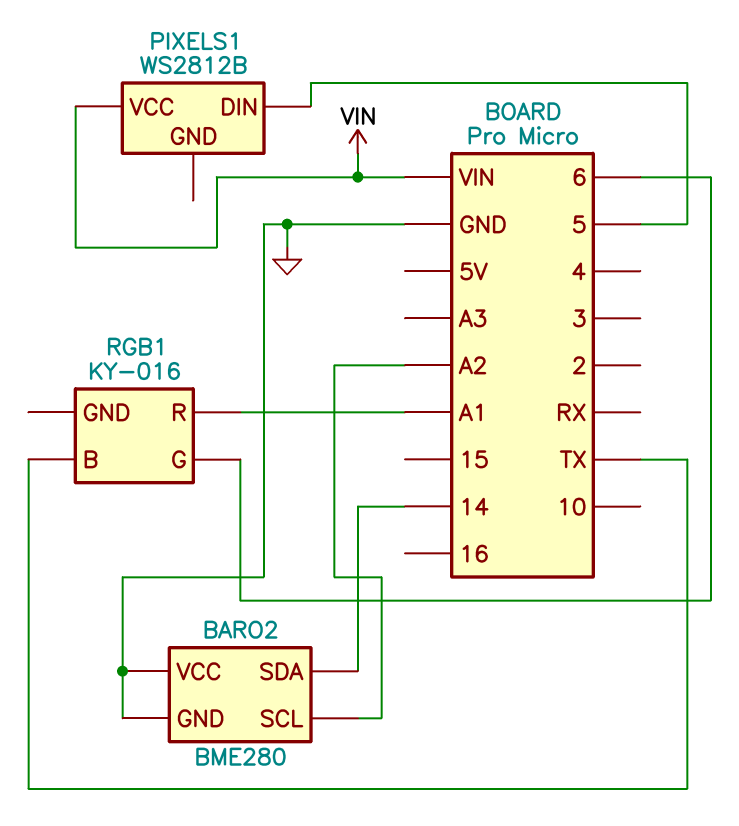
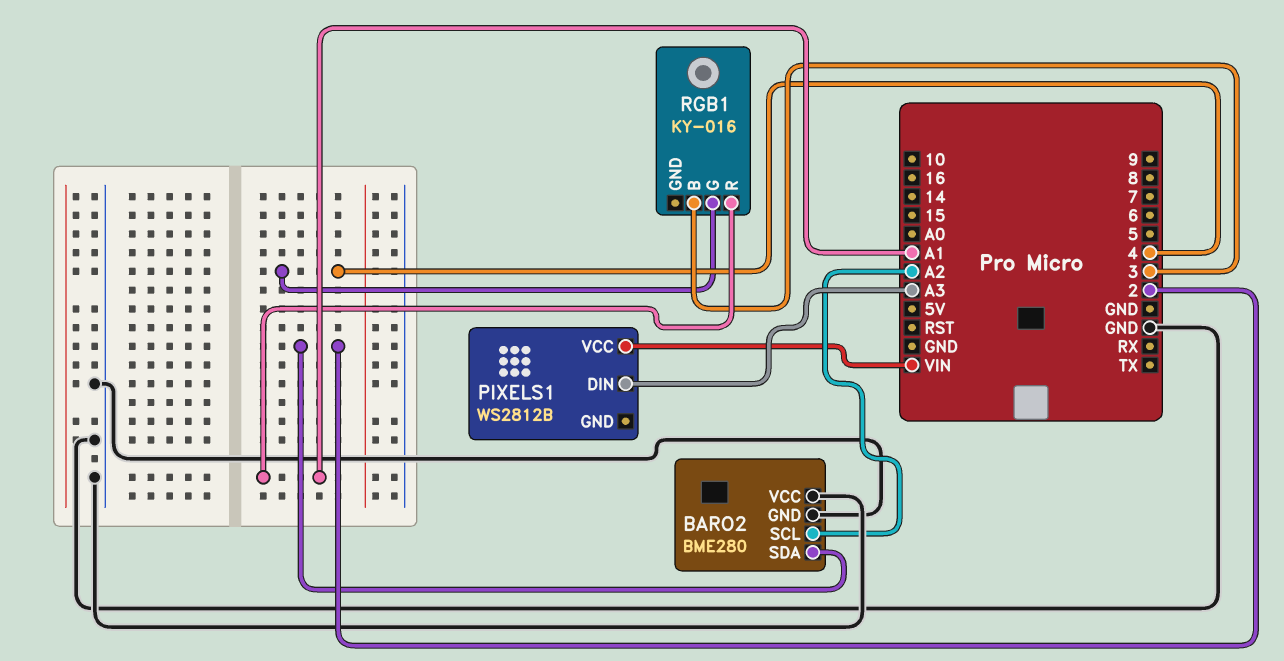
BARO2 pin SDA: 14 -> 2
PIXELS1 pin DIN: 5 -> A3
RGB1 pin B: TX -> 3
RGB1 pin G: 6 -> 4

